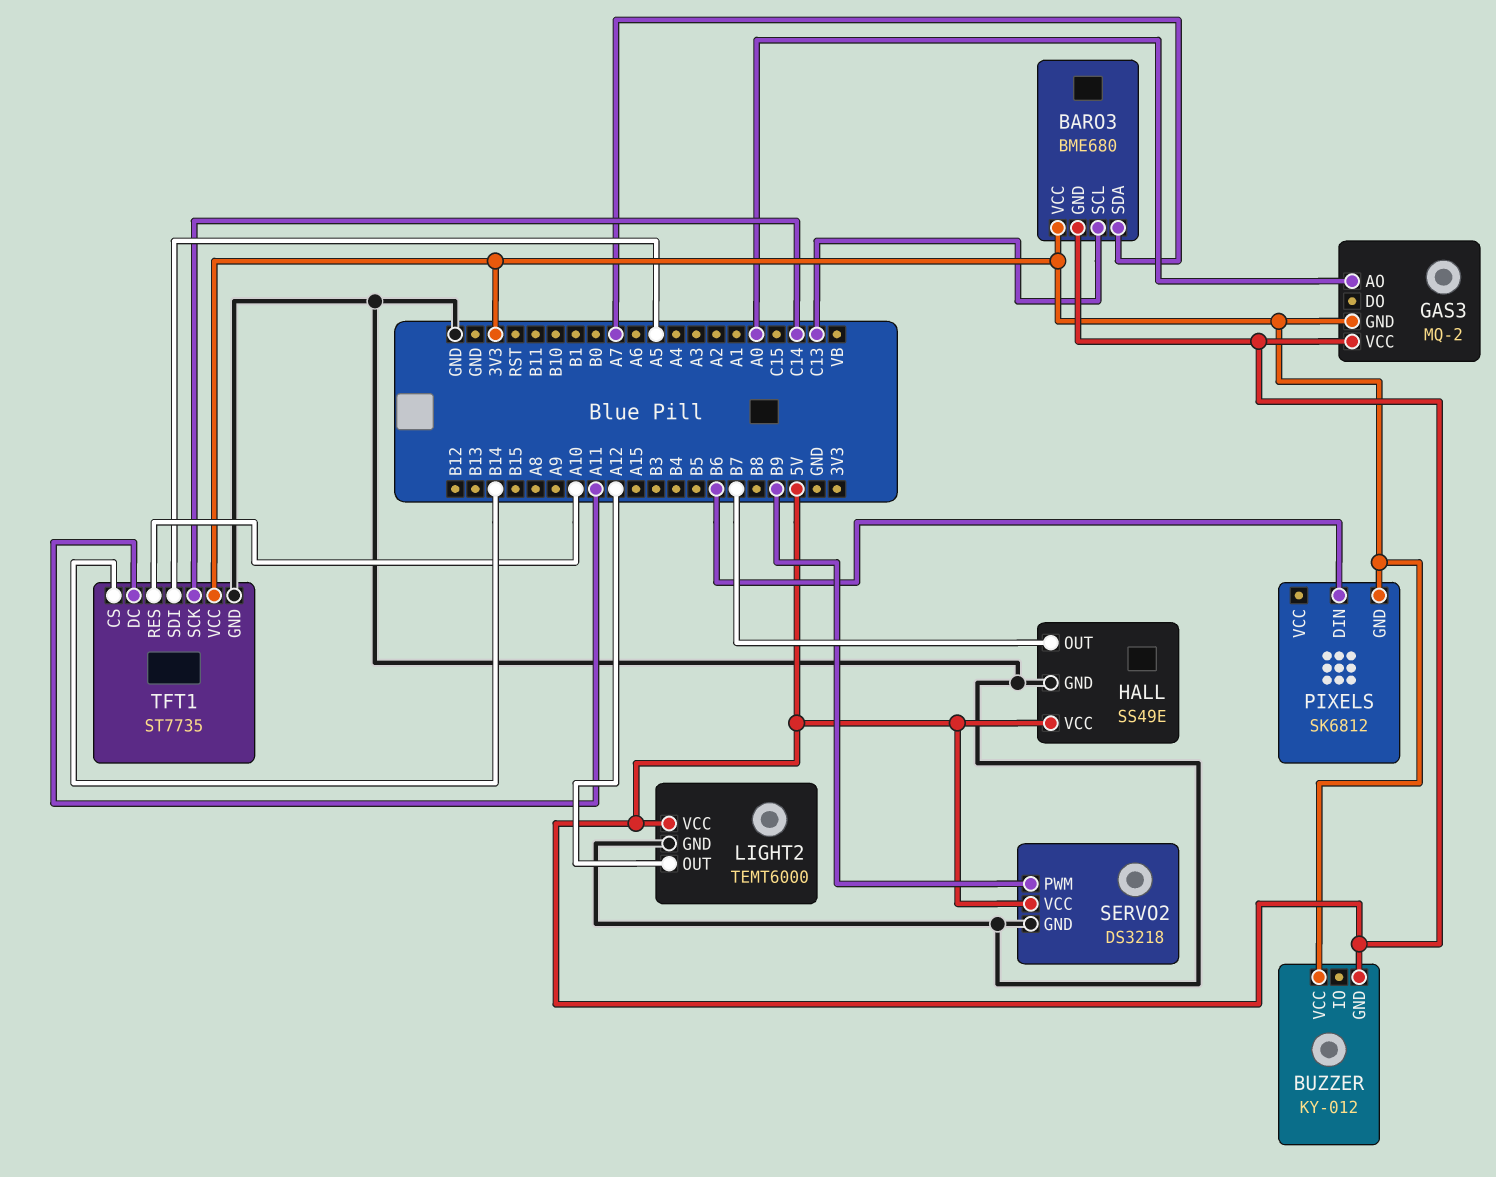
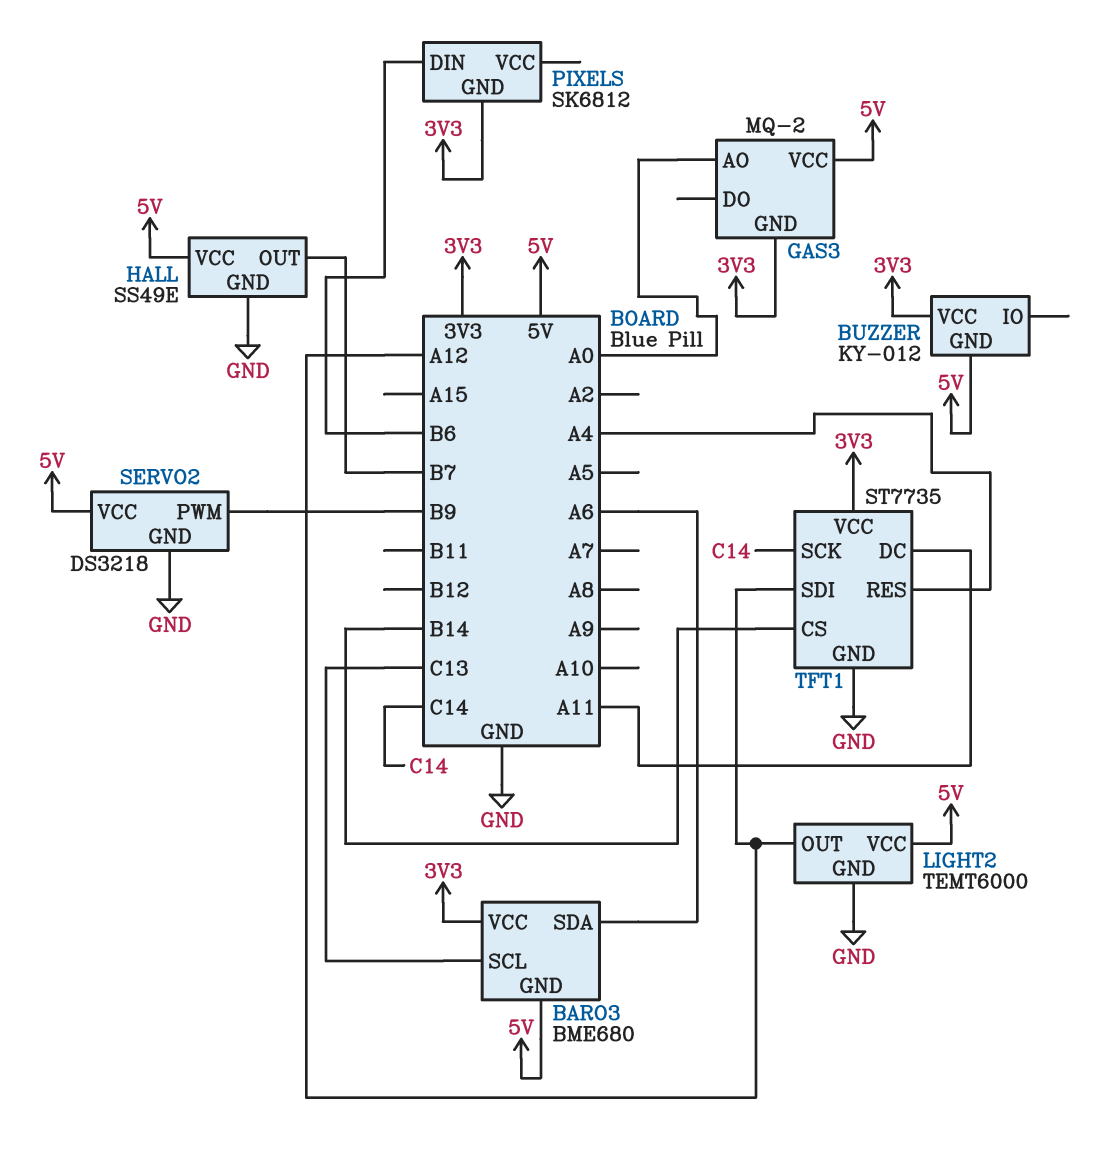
BARO3 pin SDA: A7 -> A6
TFT1 pin RES: A10 -> A4
TFT1 pin SDI: A5 -> A12

